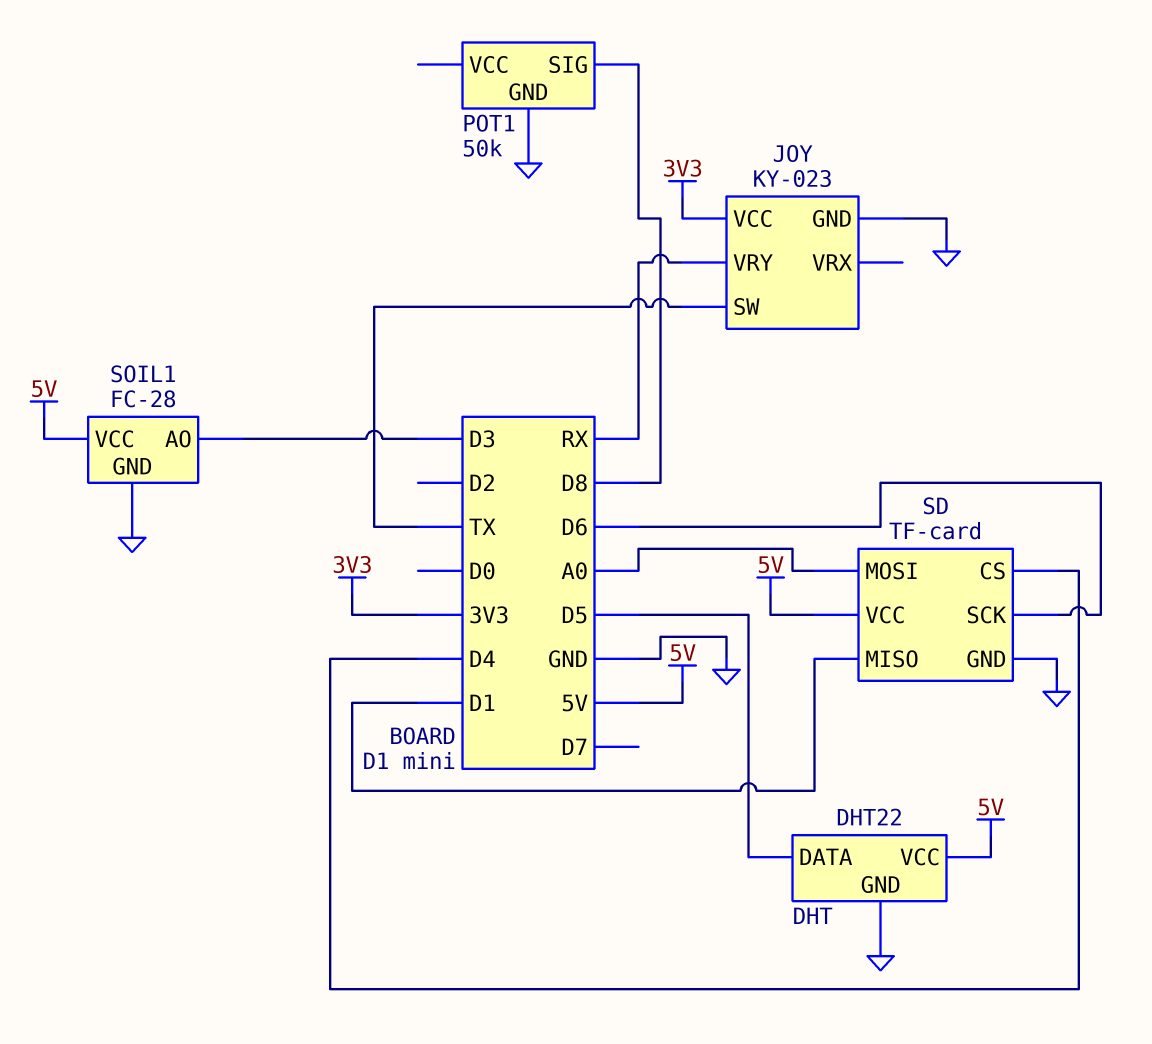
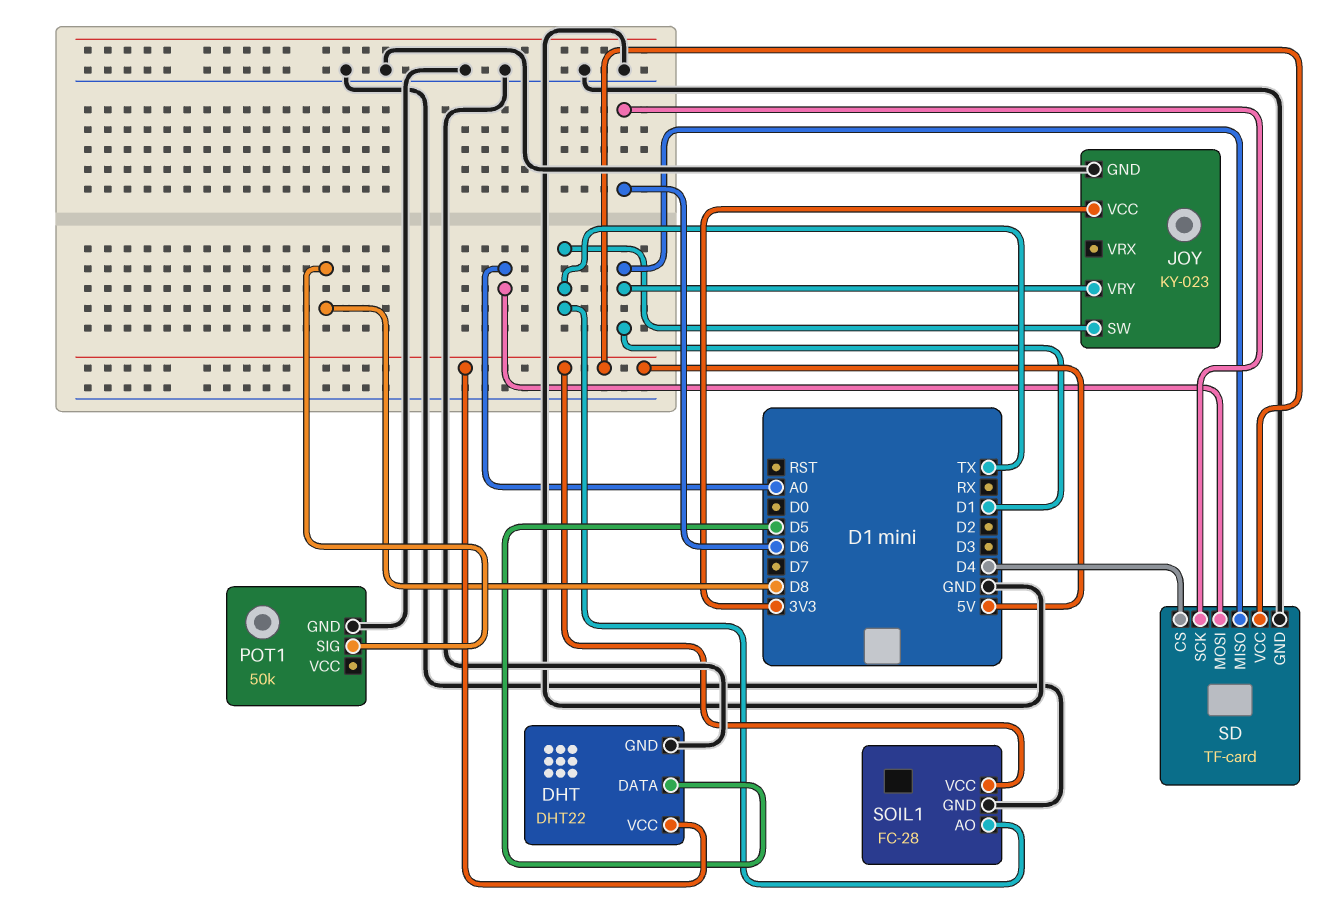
JOY pin VRY: RX -> D1
SOIL1 pin AO: D3 -> TX

